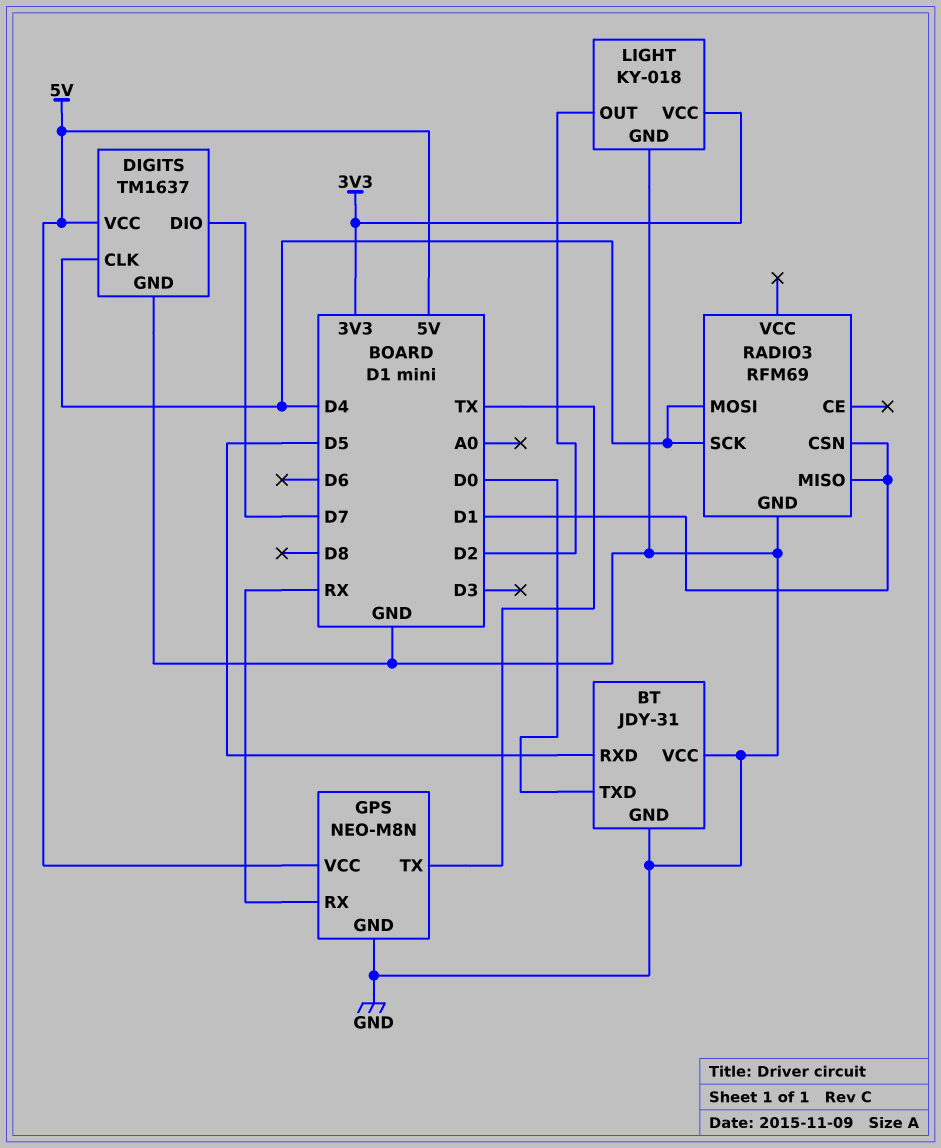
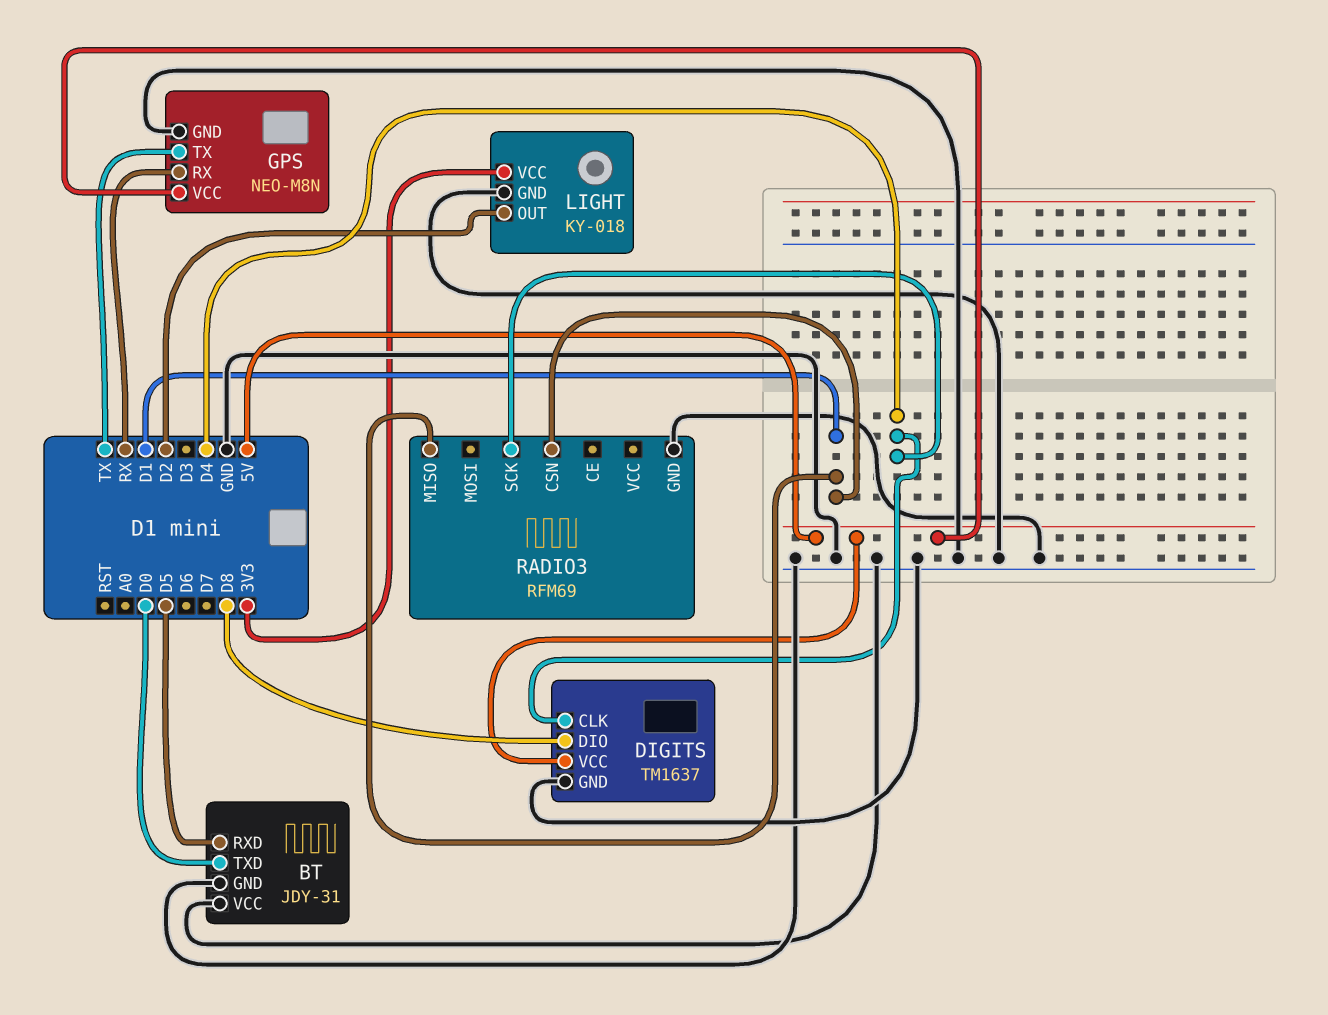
DIGITS pin DIO: D7 -> D8
RADIO3 pin MOSI: D4 -> none

